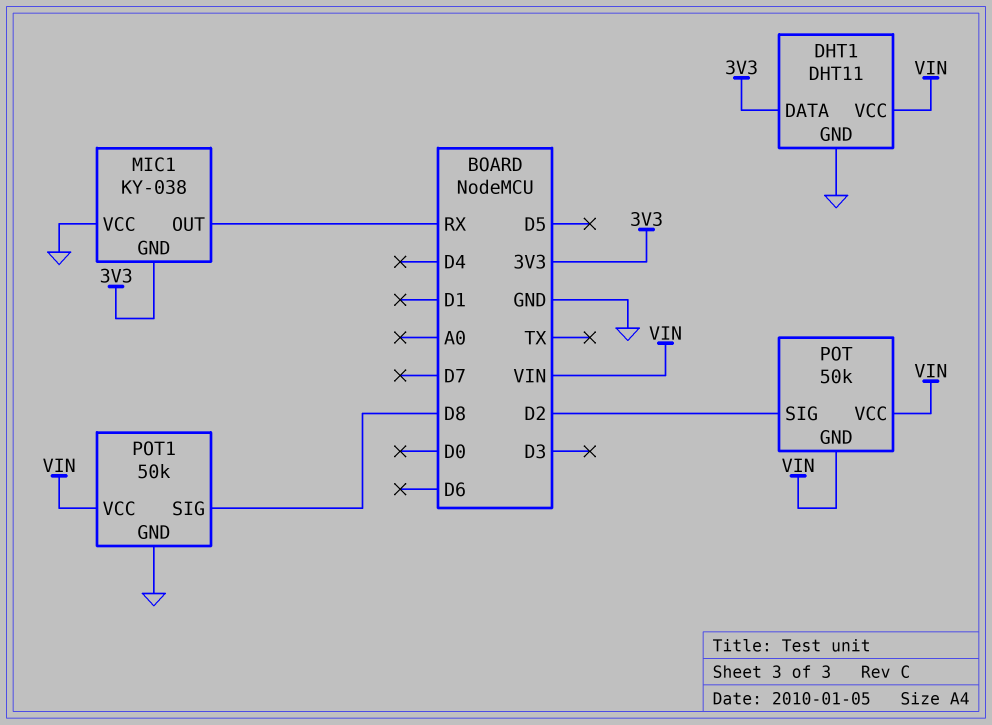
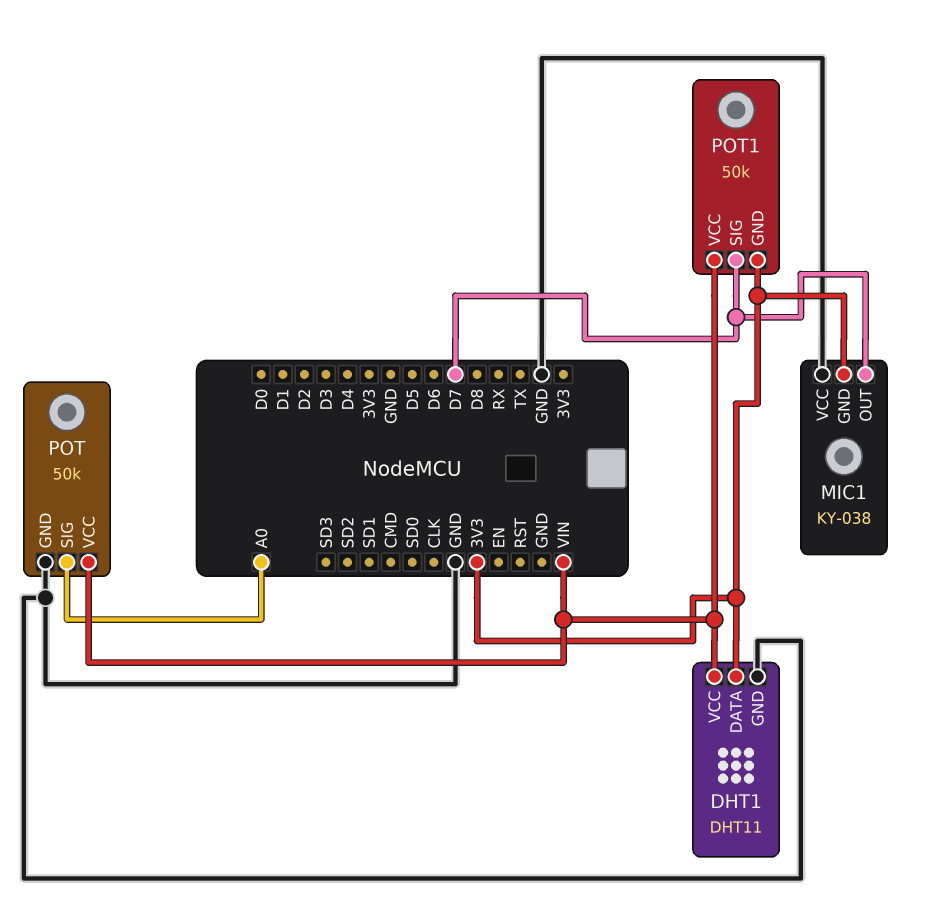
MIC1 pin OUT: RX -> D7
POT pin GND: VIN -> GND
POT pin SIG: D2 -> A0
POT1 pin GND: GND -> 3V3
POT1 pin SIG: D8 -> D7

